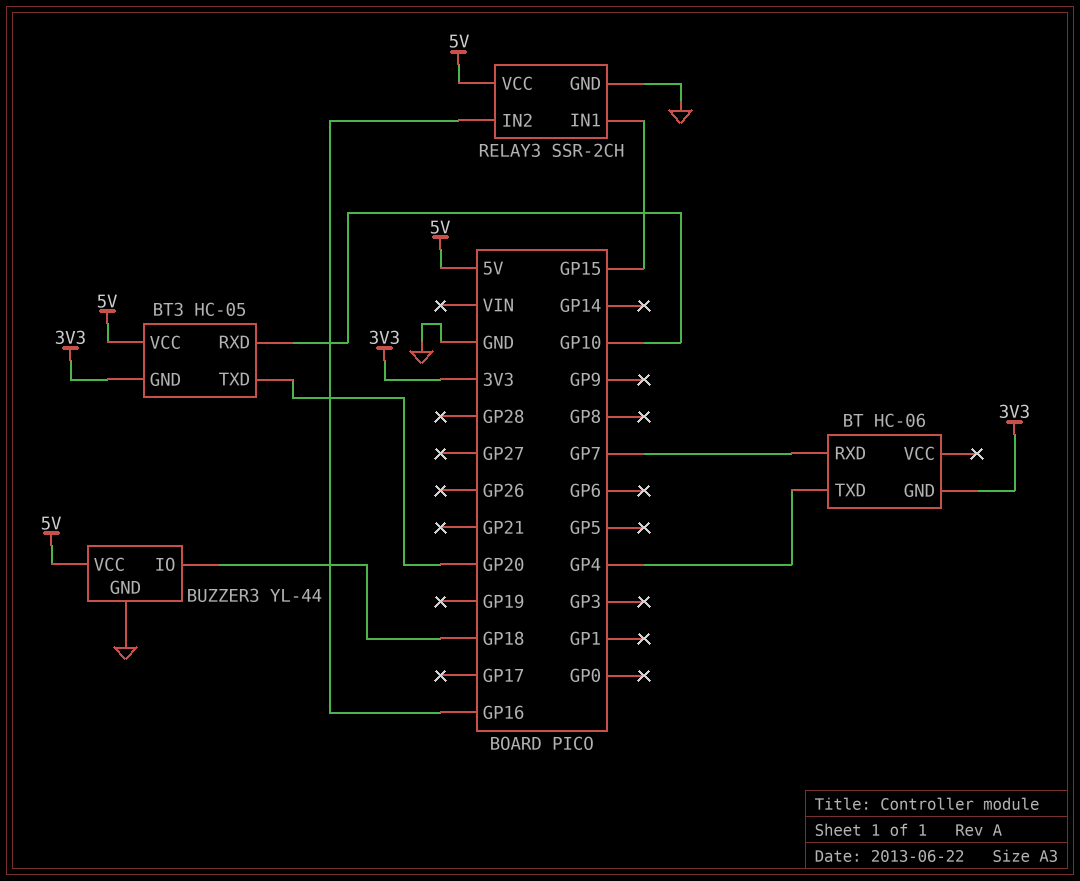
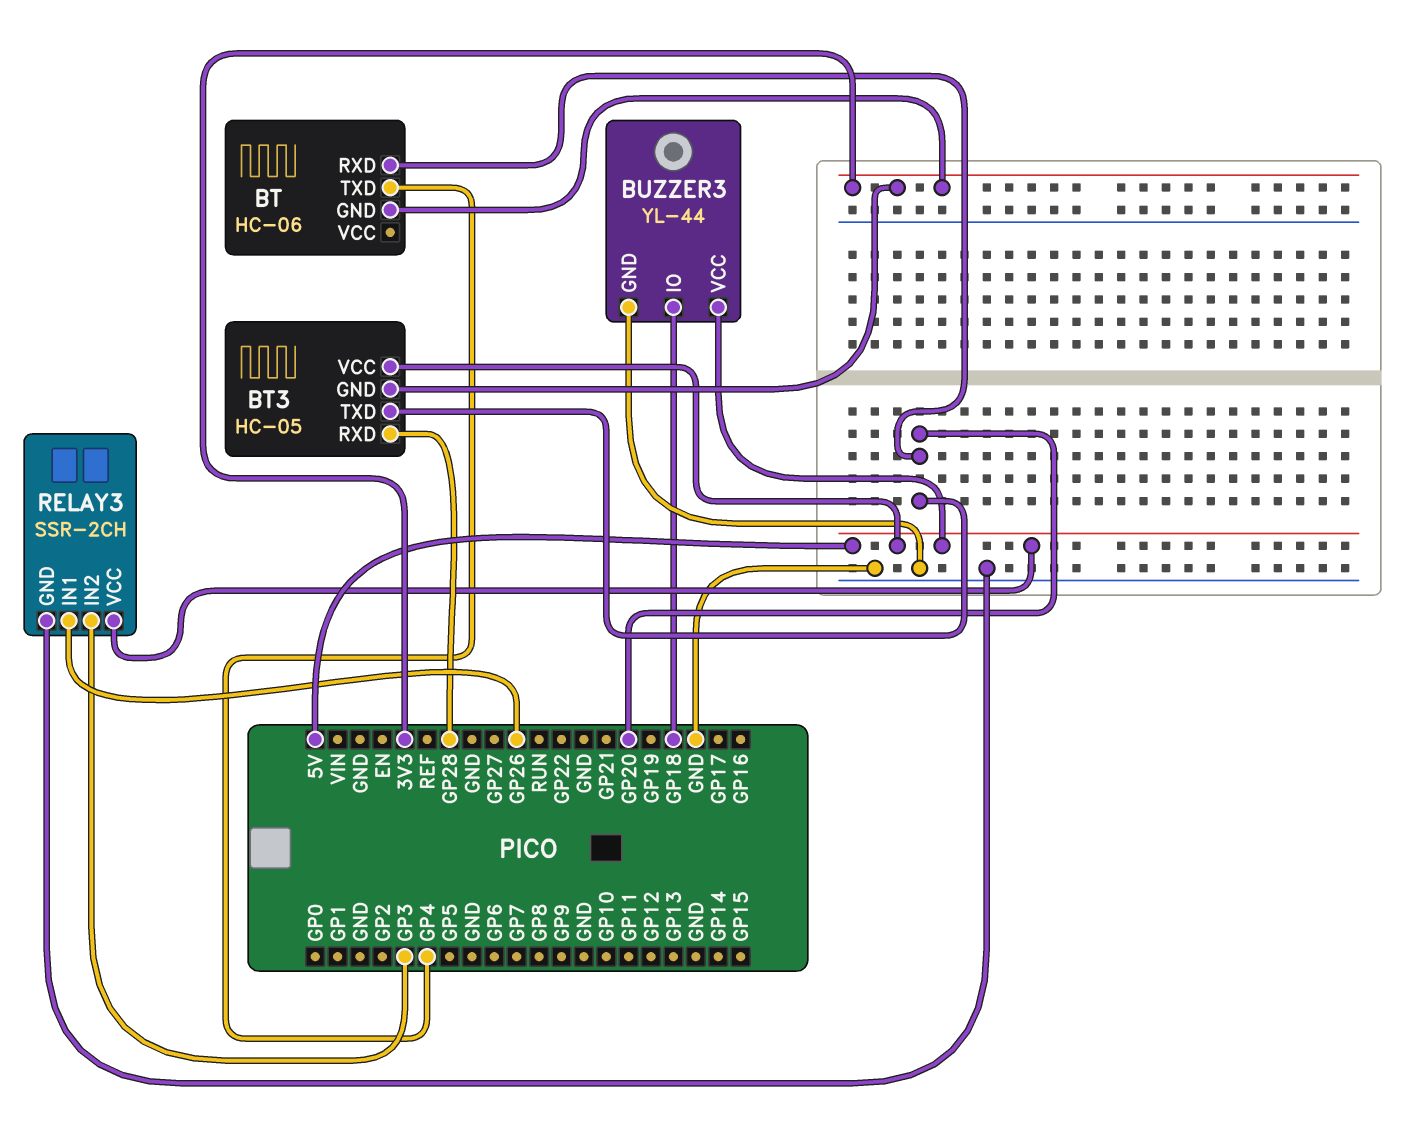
BT pin RXD: GP7 -> GP20
BT3 pin RXD: GP10 -> GP28
RELAY3 pin IN1: GP15 -> GP26
RELAY3 pin IN2: GP16 -> GP3

